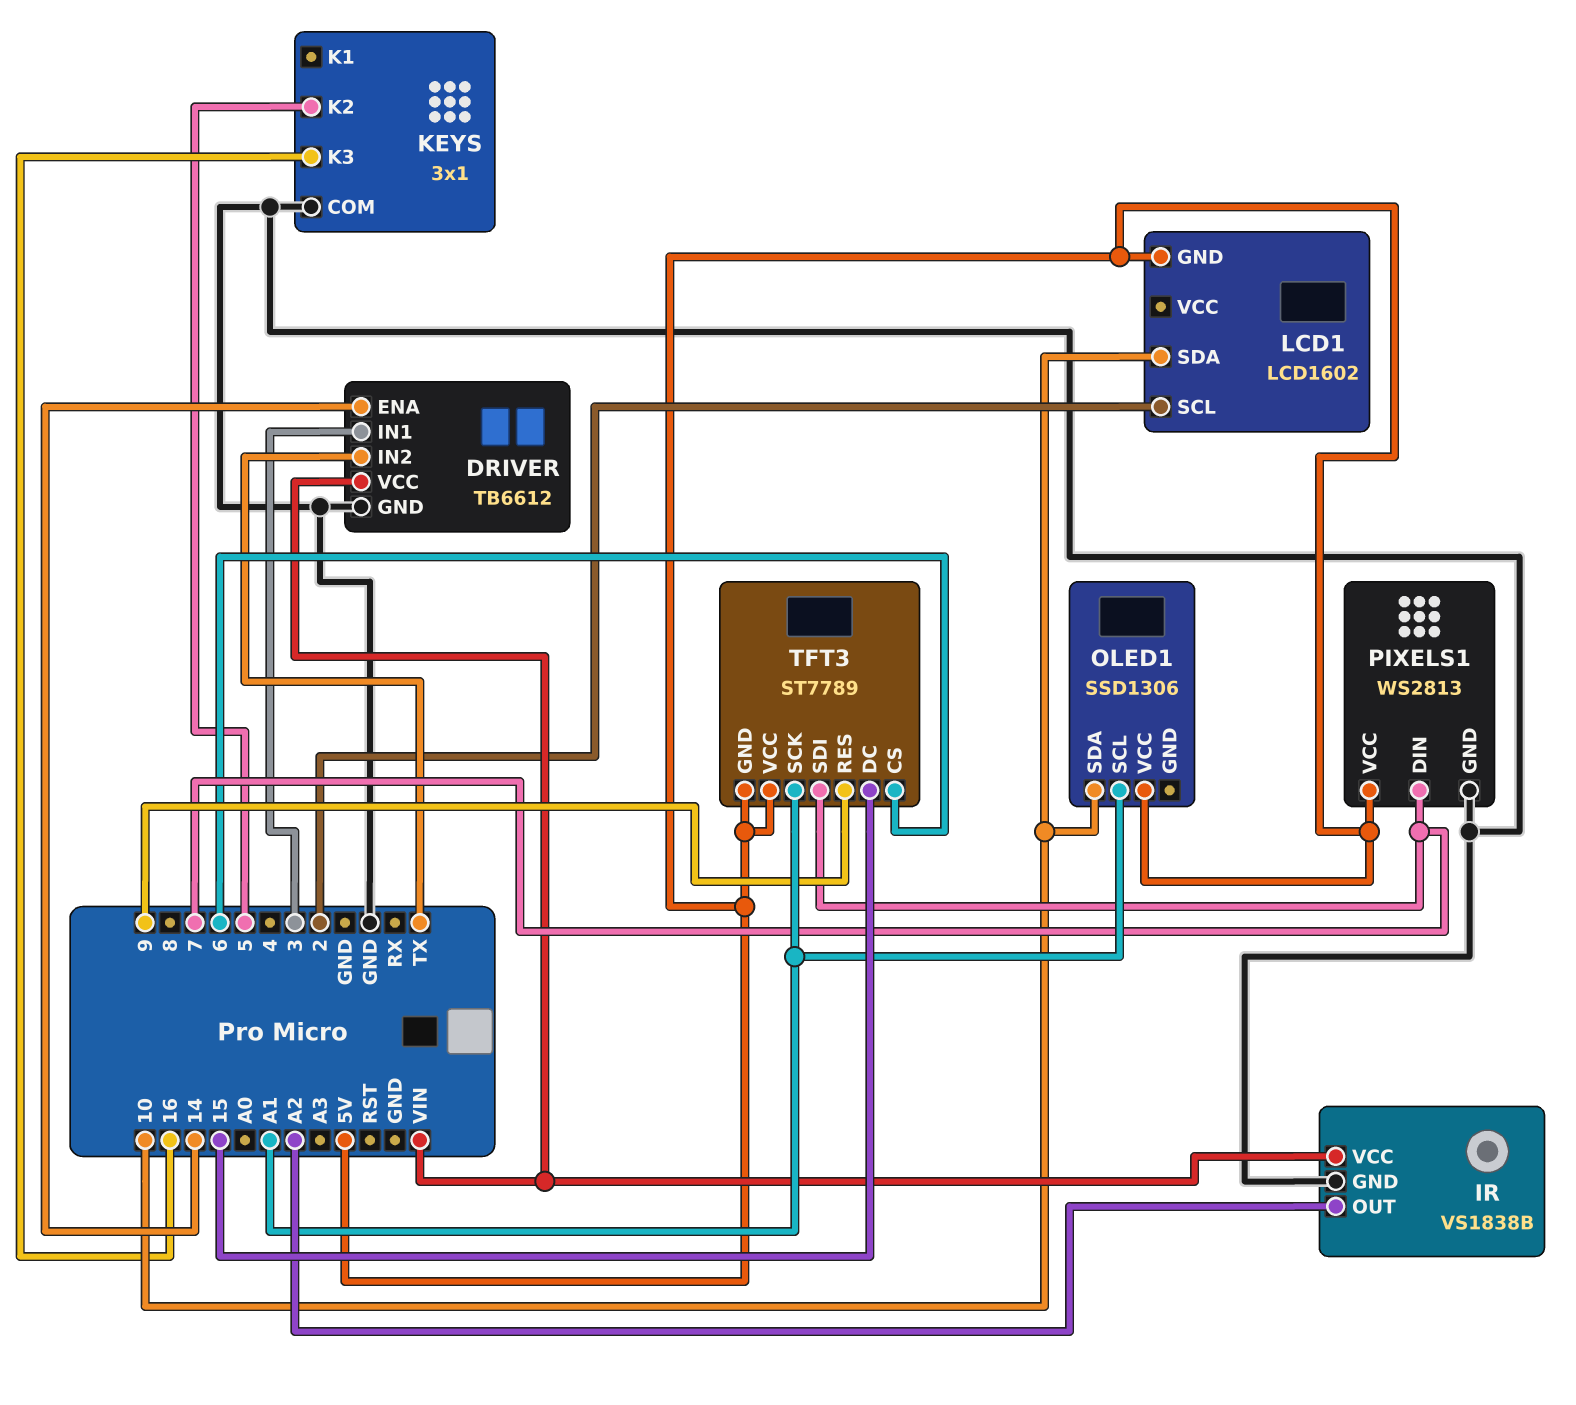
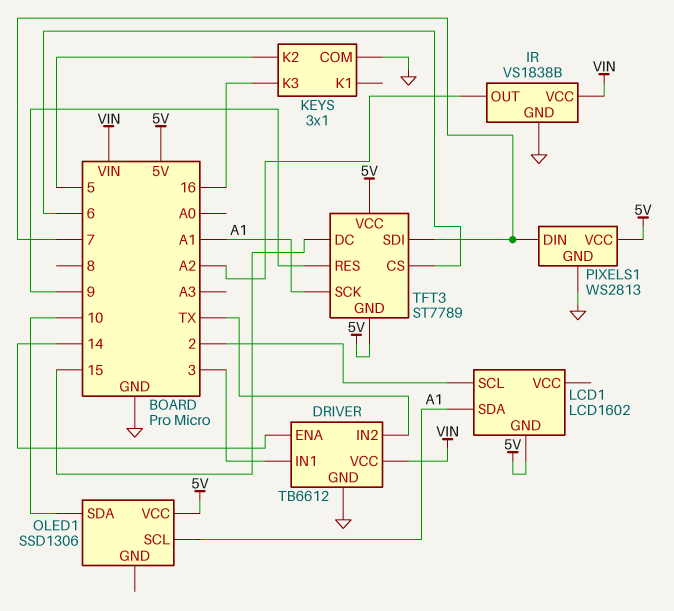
LCD1 pin SDA: 10 -> A1

